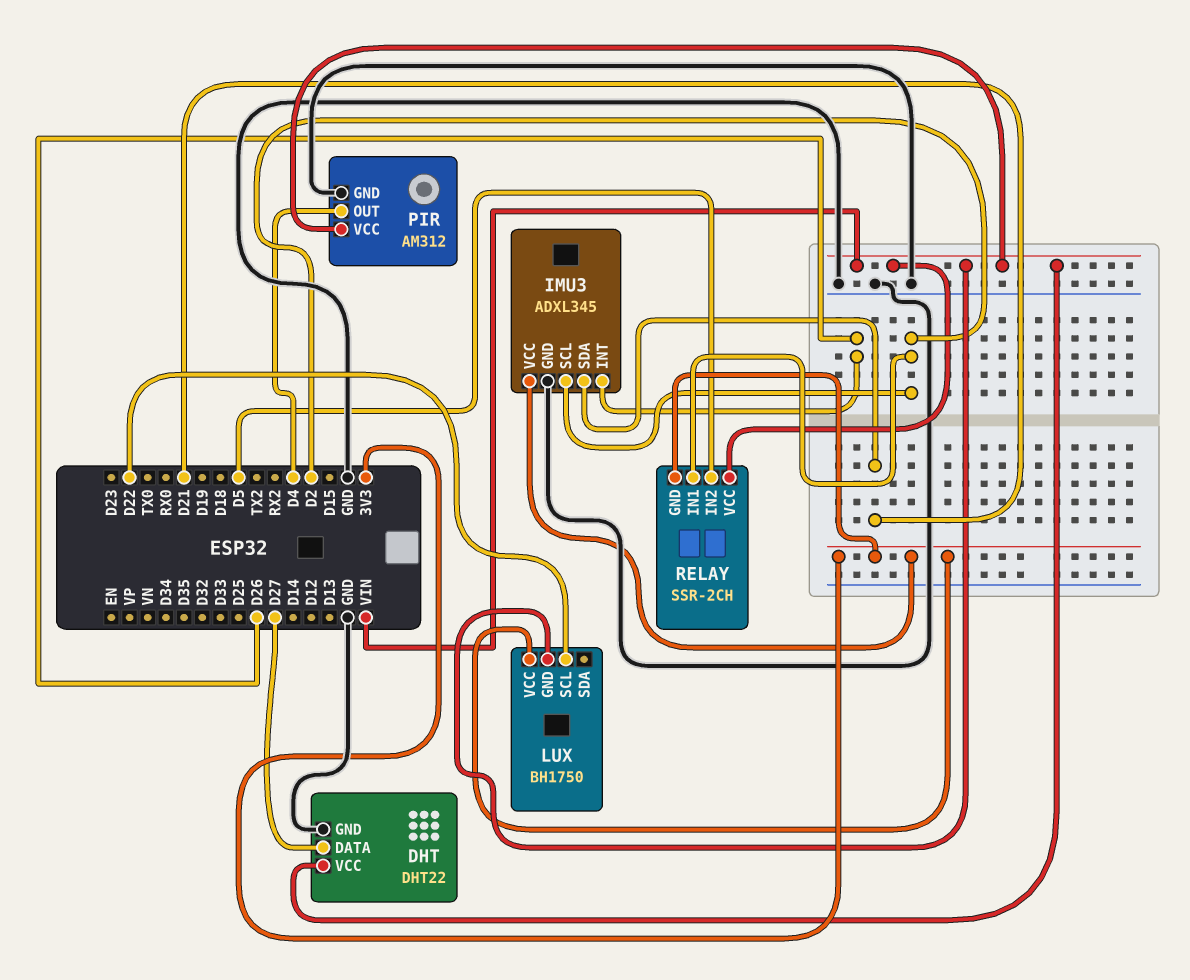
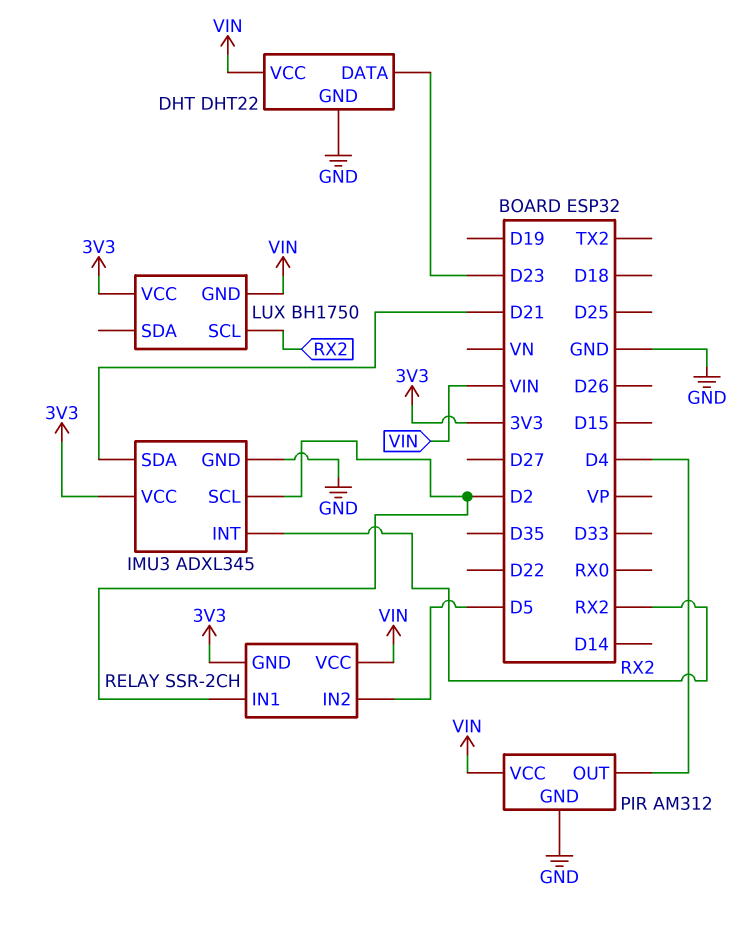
DHT pin DATA: D27 -> D23
IMU3 pin INT: D26 -> RX2
LUX pin SCL: D22 -> RX2

